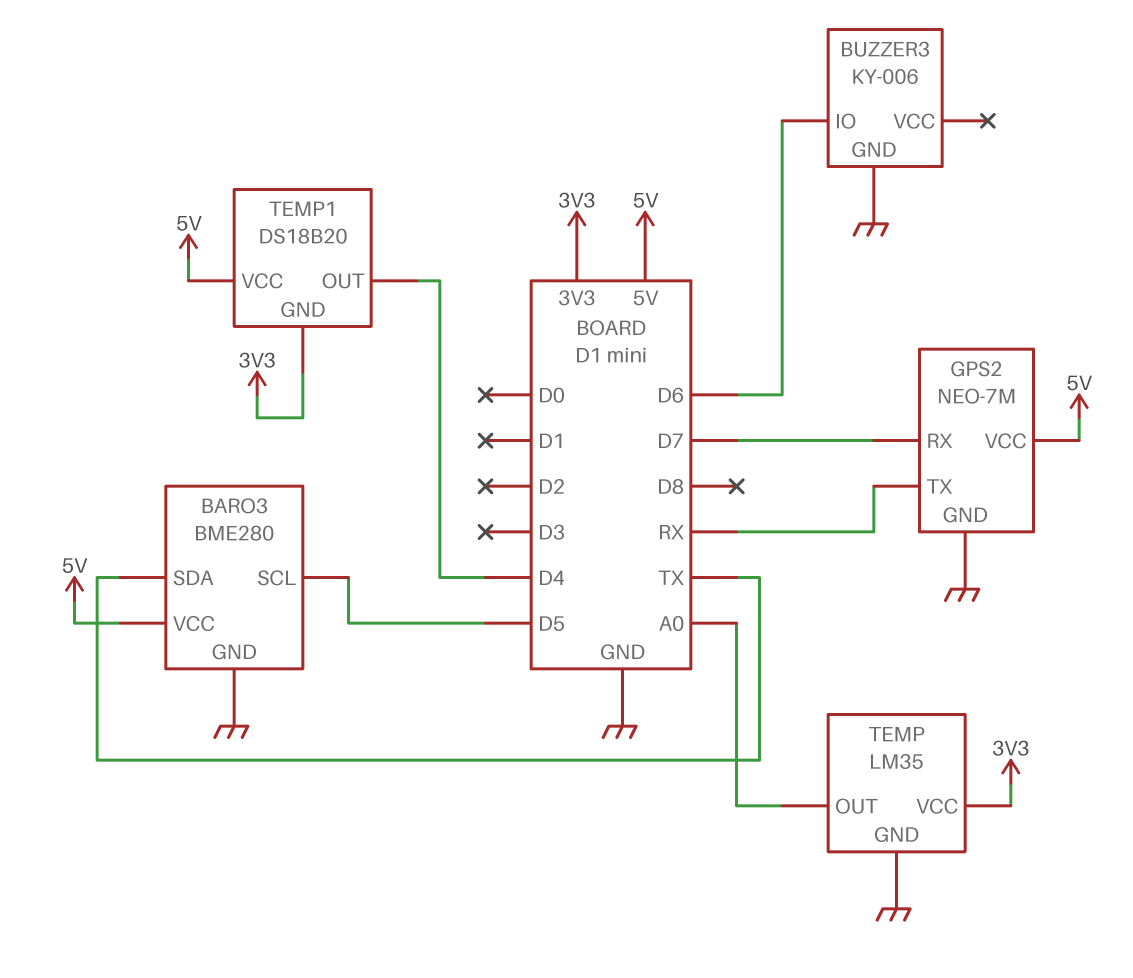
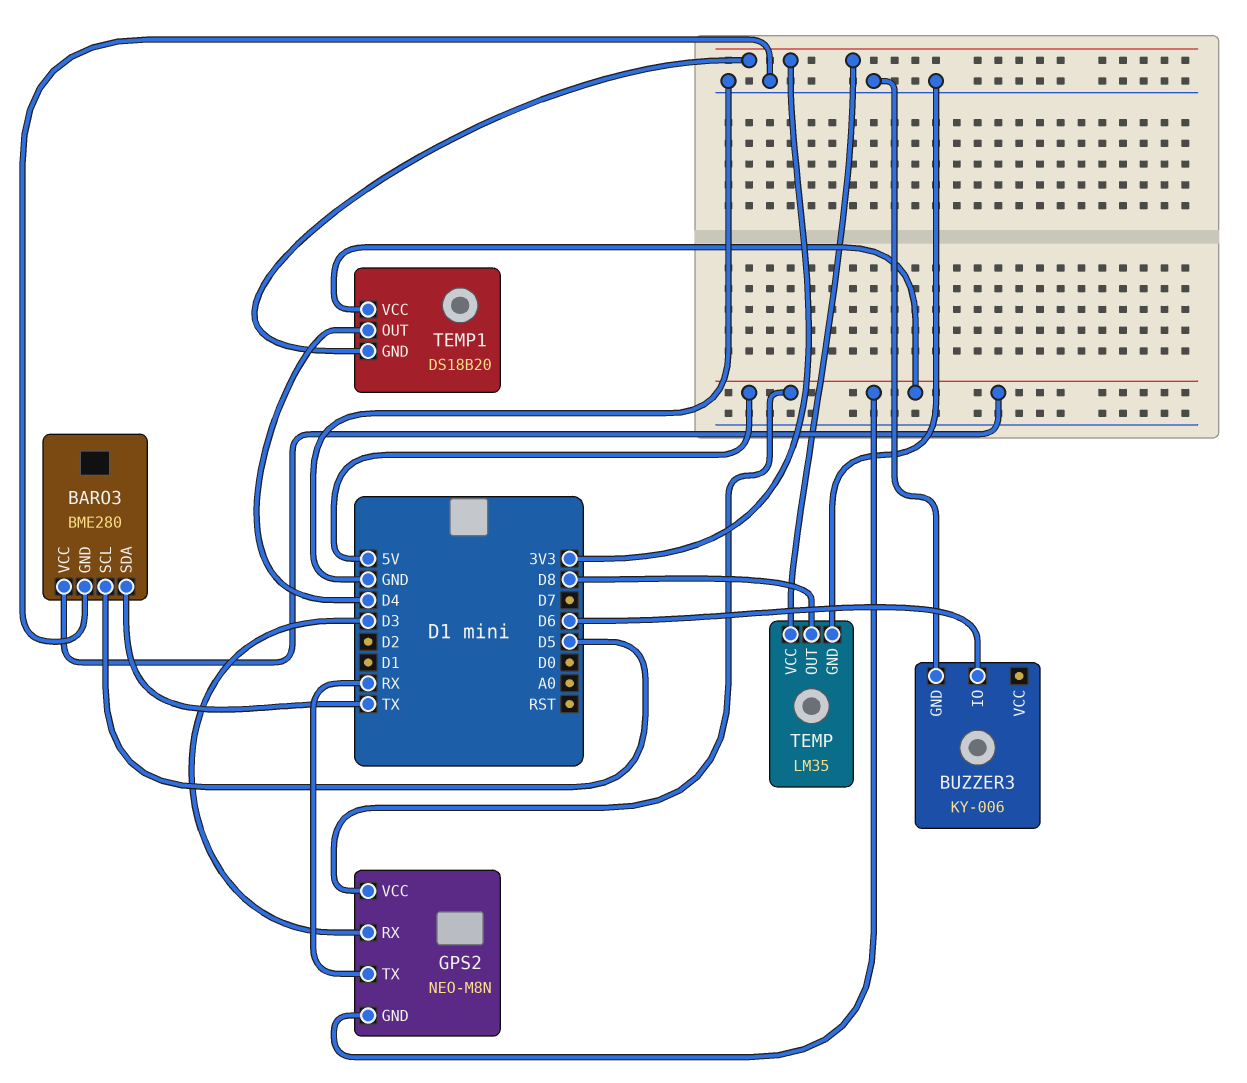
GPS2: NEO-7M -> NEO-M8N
GPS2 pin GND: GND -> 5V
GPS2 pin RX: D7 -> D3
TEMP pin OUT: A0 -> D8

